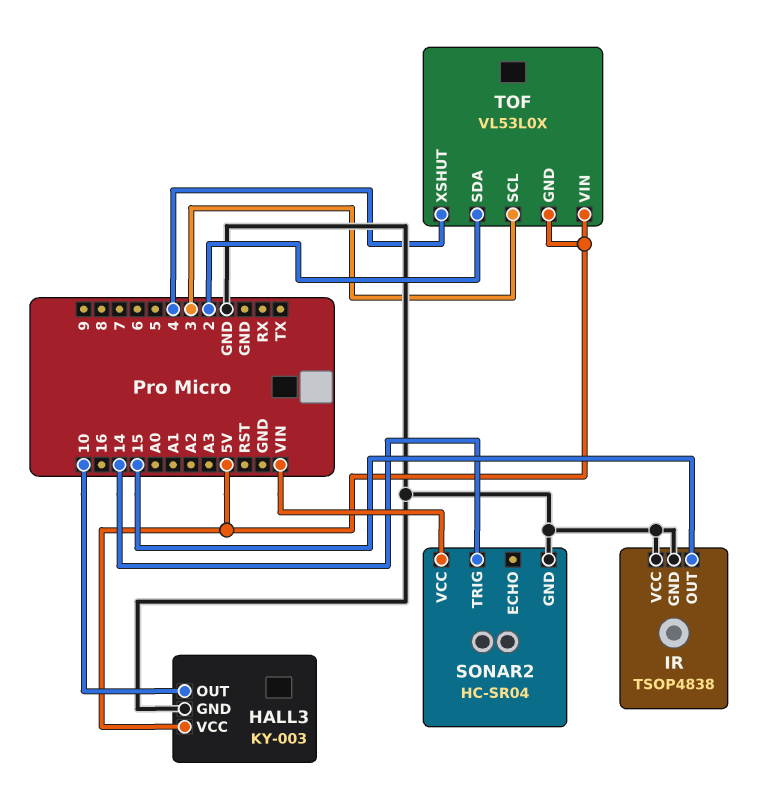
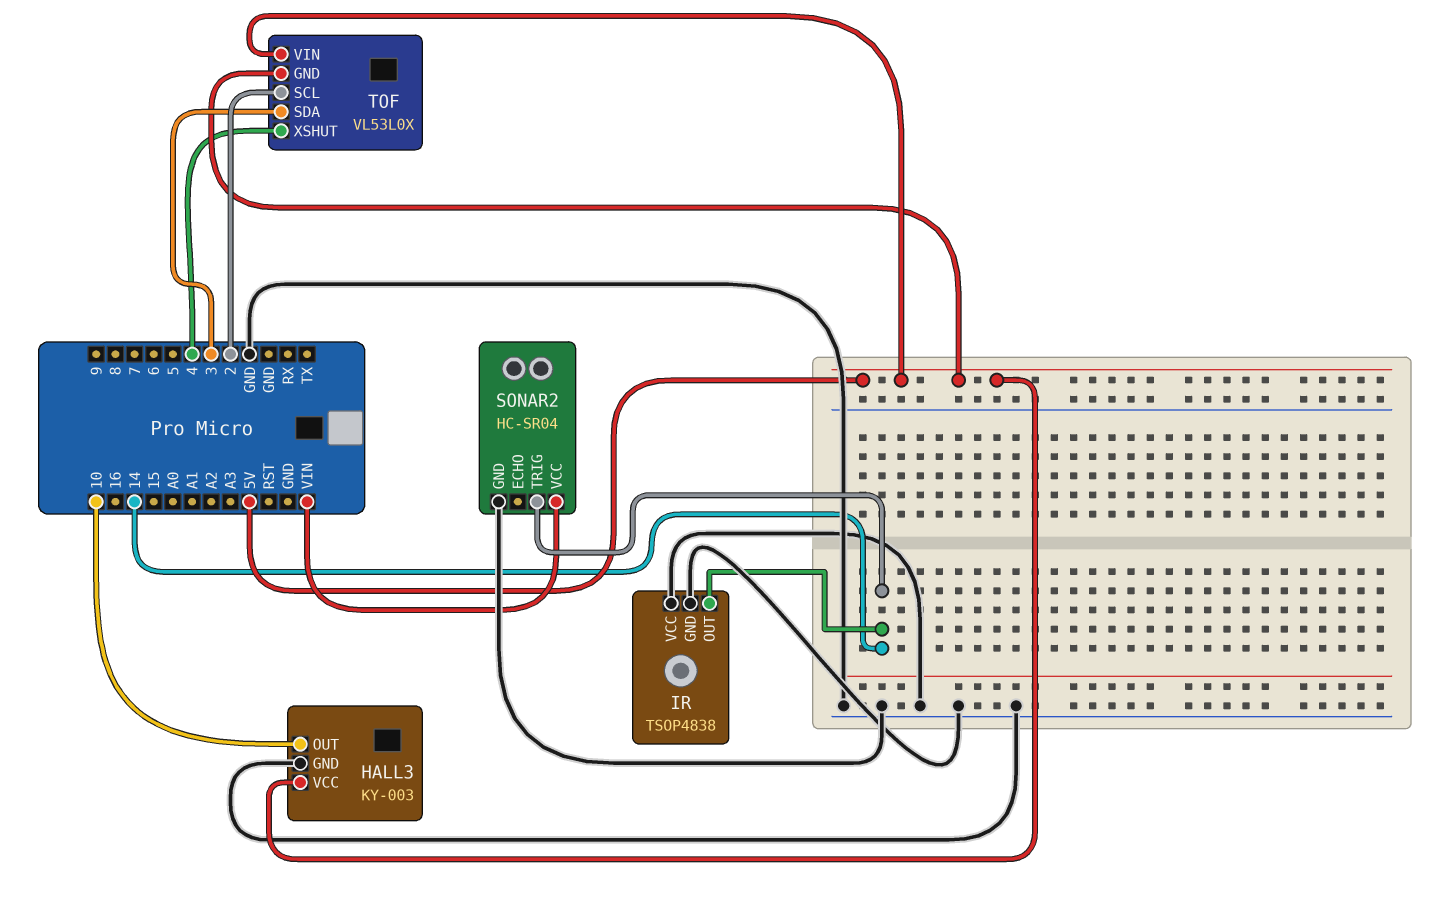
IR pin OUT: 15 -> 14
TOF pin SCL: 3 -> 2
TOF pin SDA: 2 -> 3

